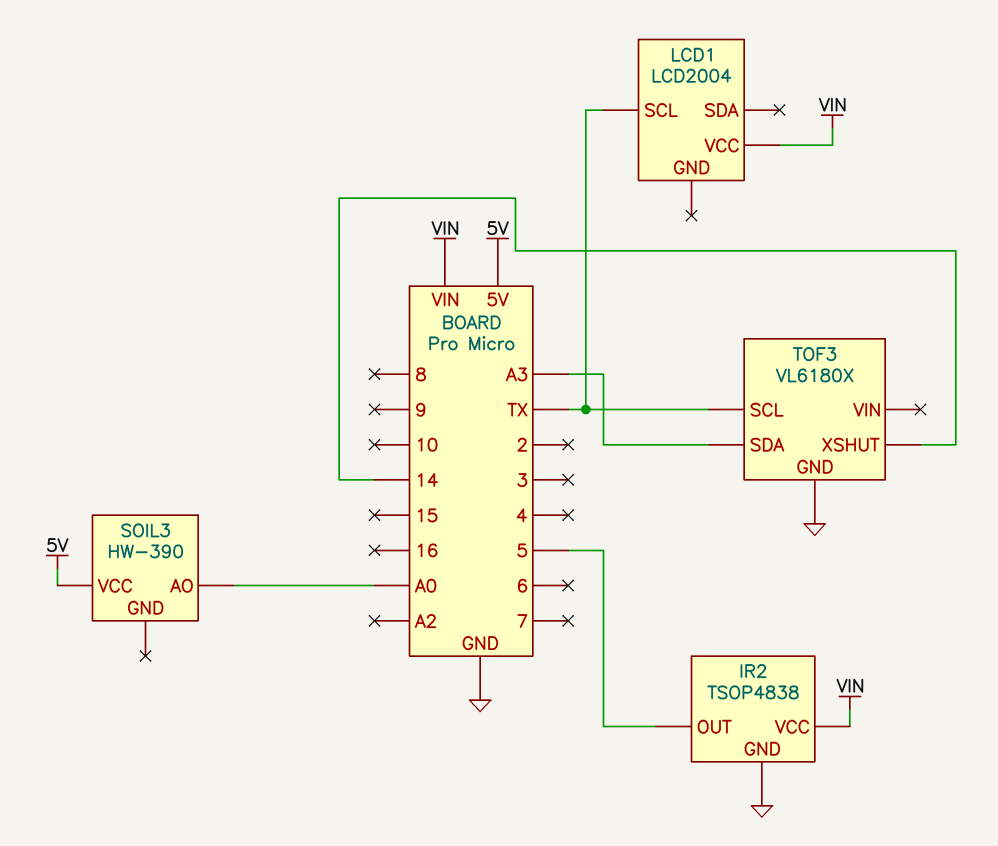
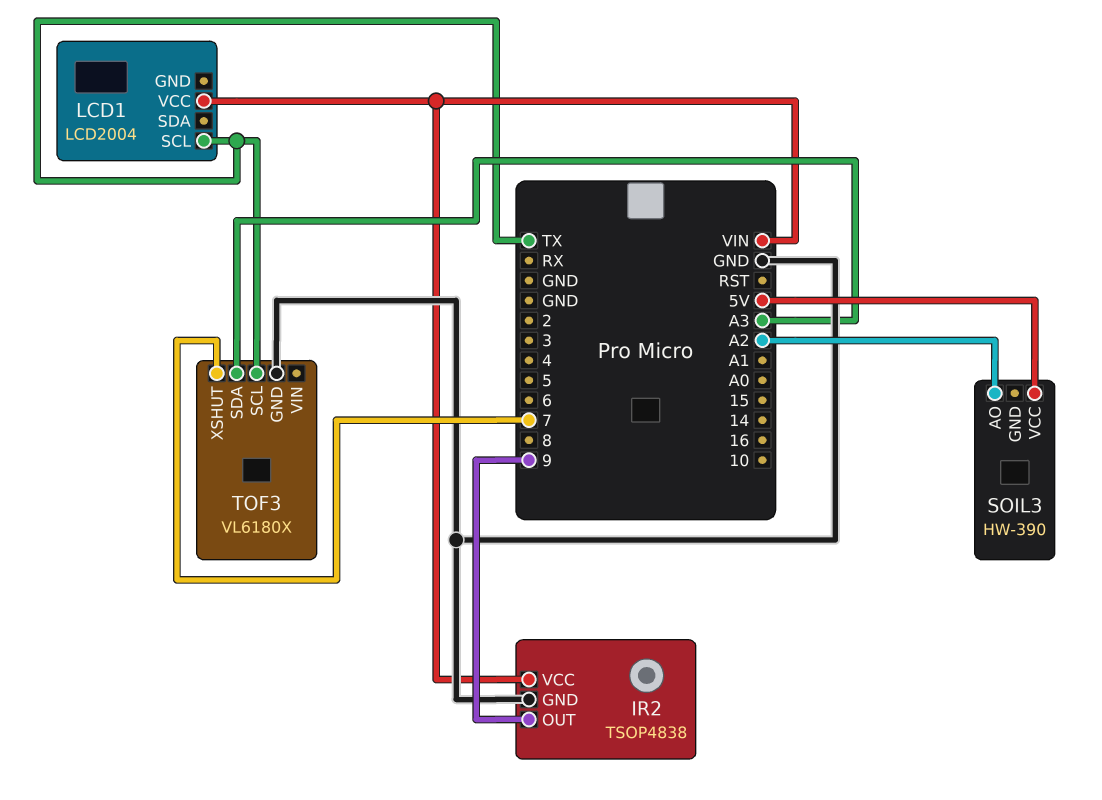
IR2 pin OUT: 5 -> 9
SOIL3 pin AO: A0 -> A2
TOF3 pin XSHUT: 14 -> 7

